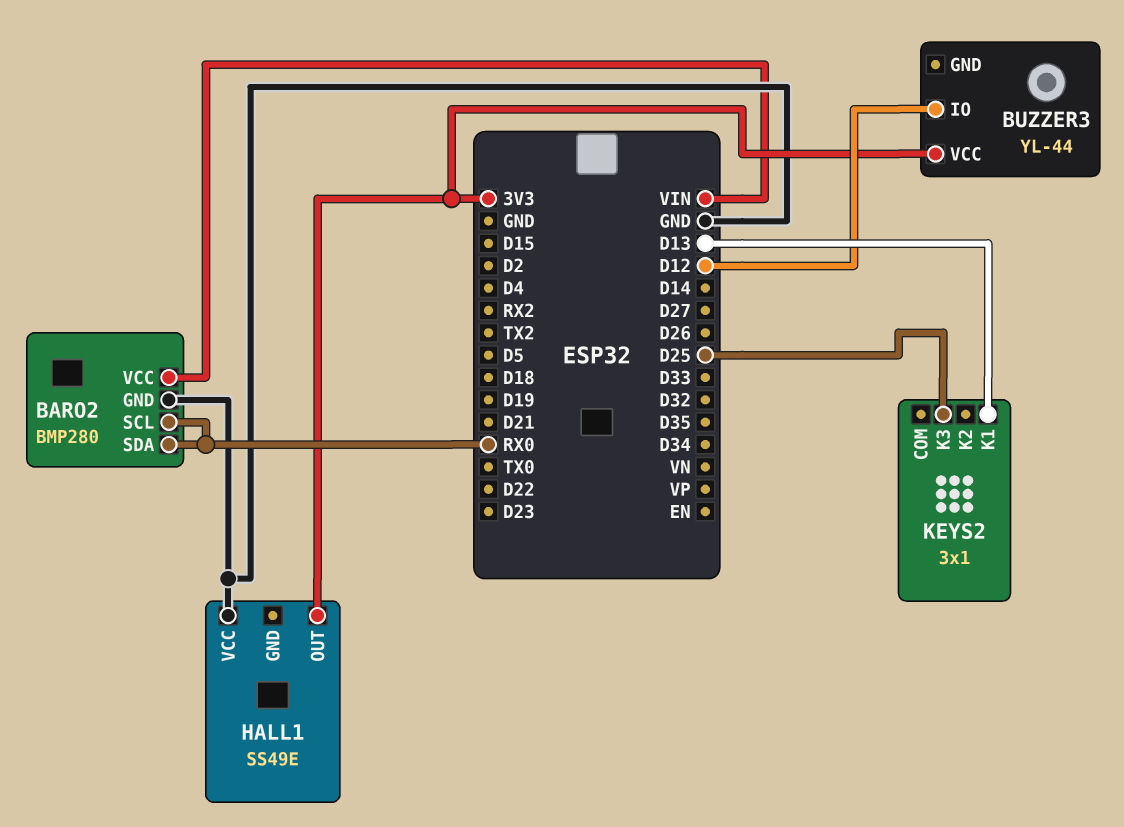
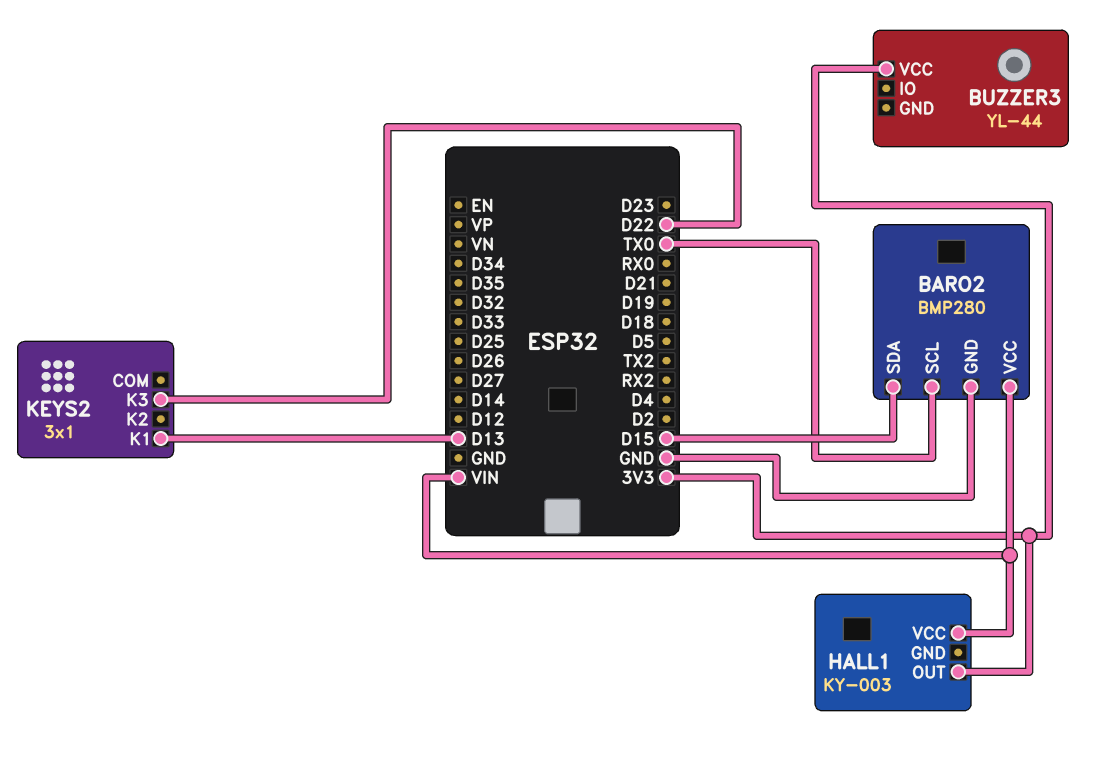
BARO2 pin SCL: RX0 -> TX0
BARO2 pin SDA: RX0 -> D15
BUZZER3 pin IO: D12 -> none
HALL1: SS49E -> KY-003
HALL1 pin VCC: GND -> VIN
KEYS2 pin K3: D25 -> D22

